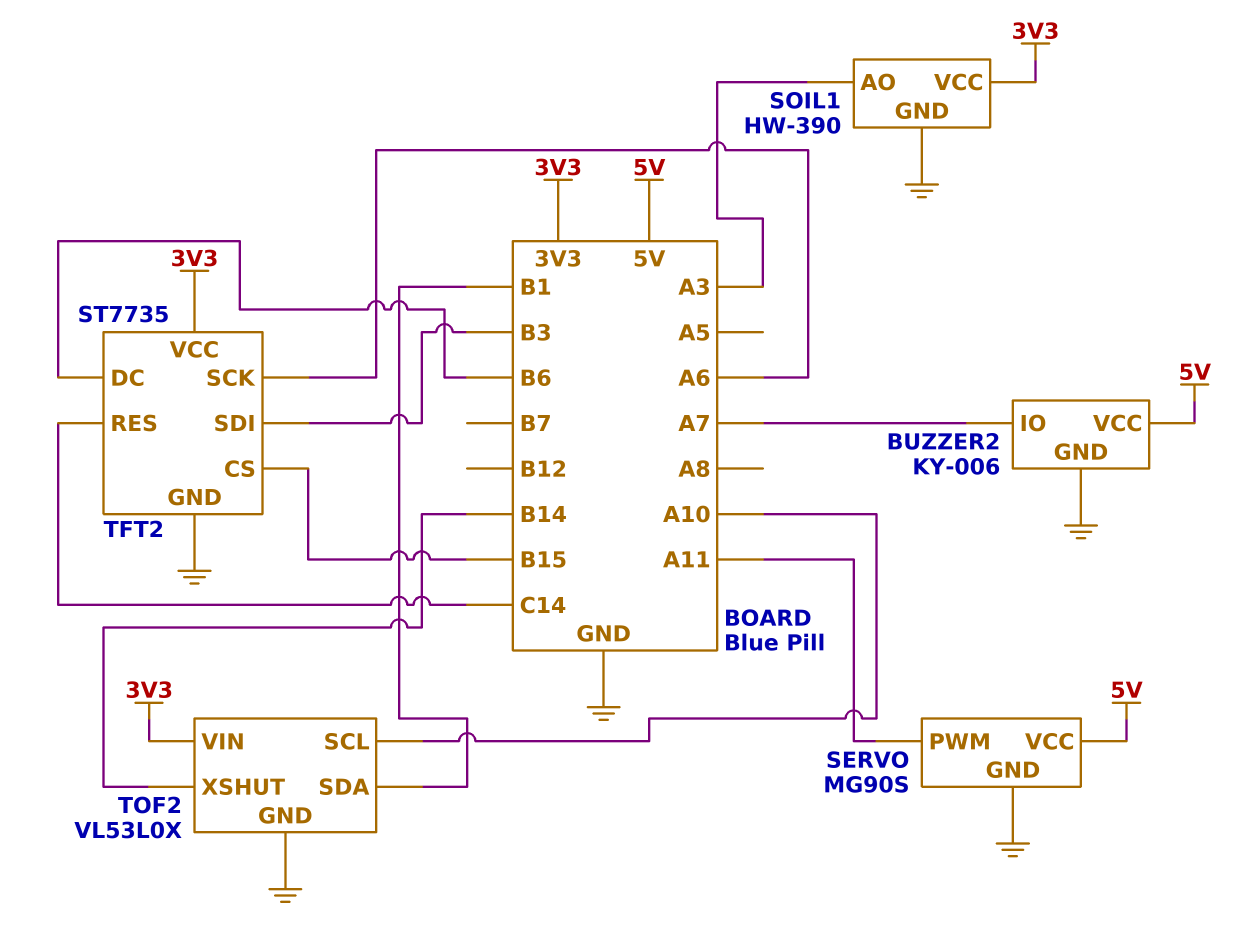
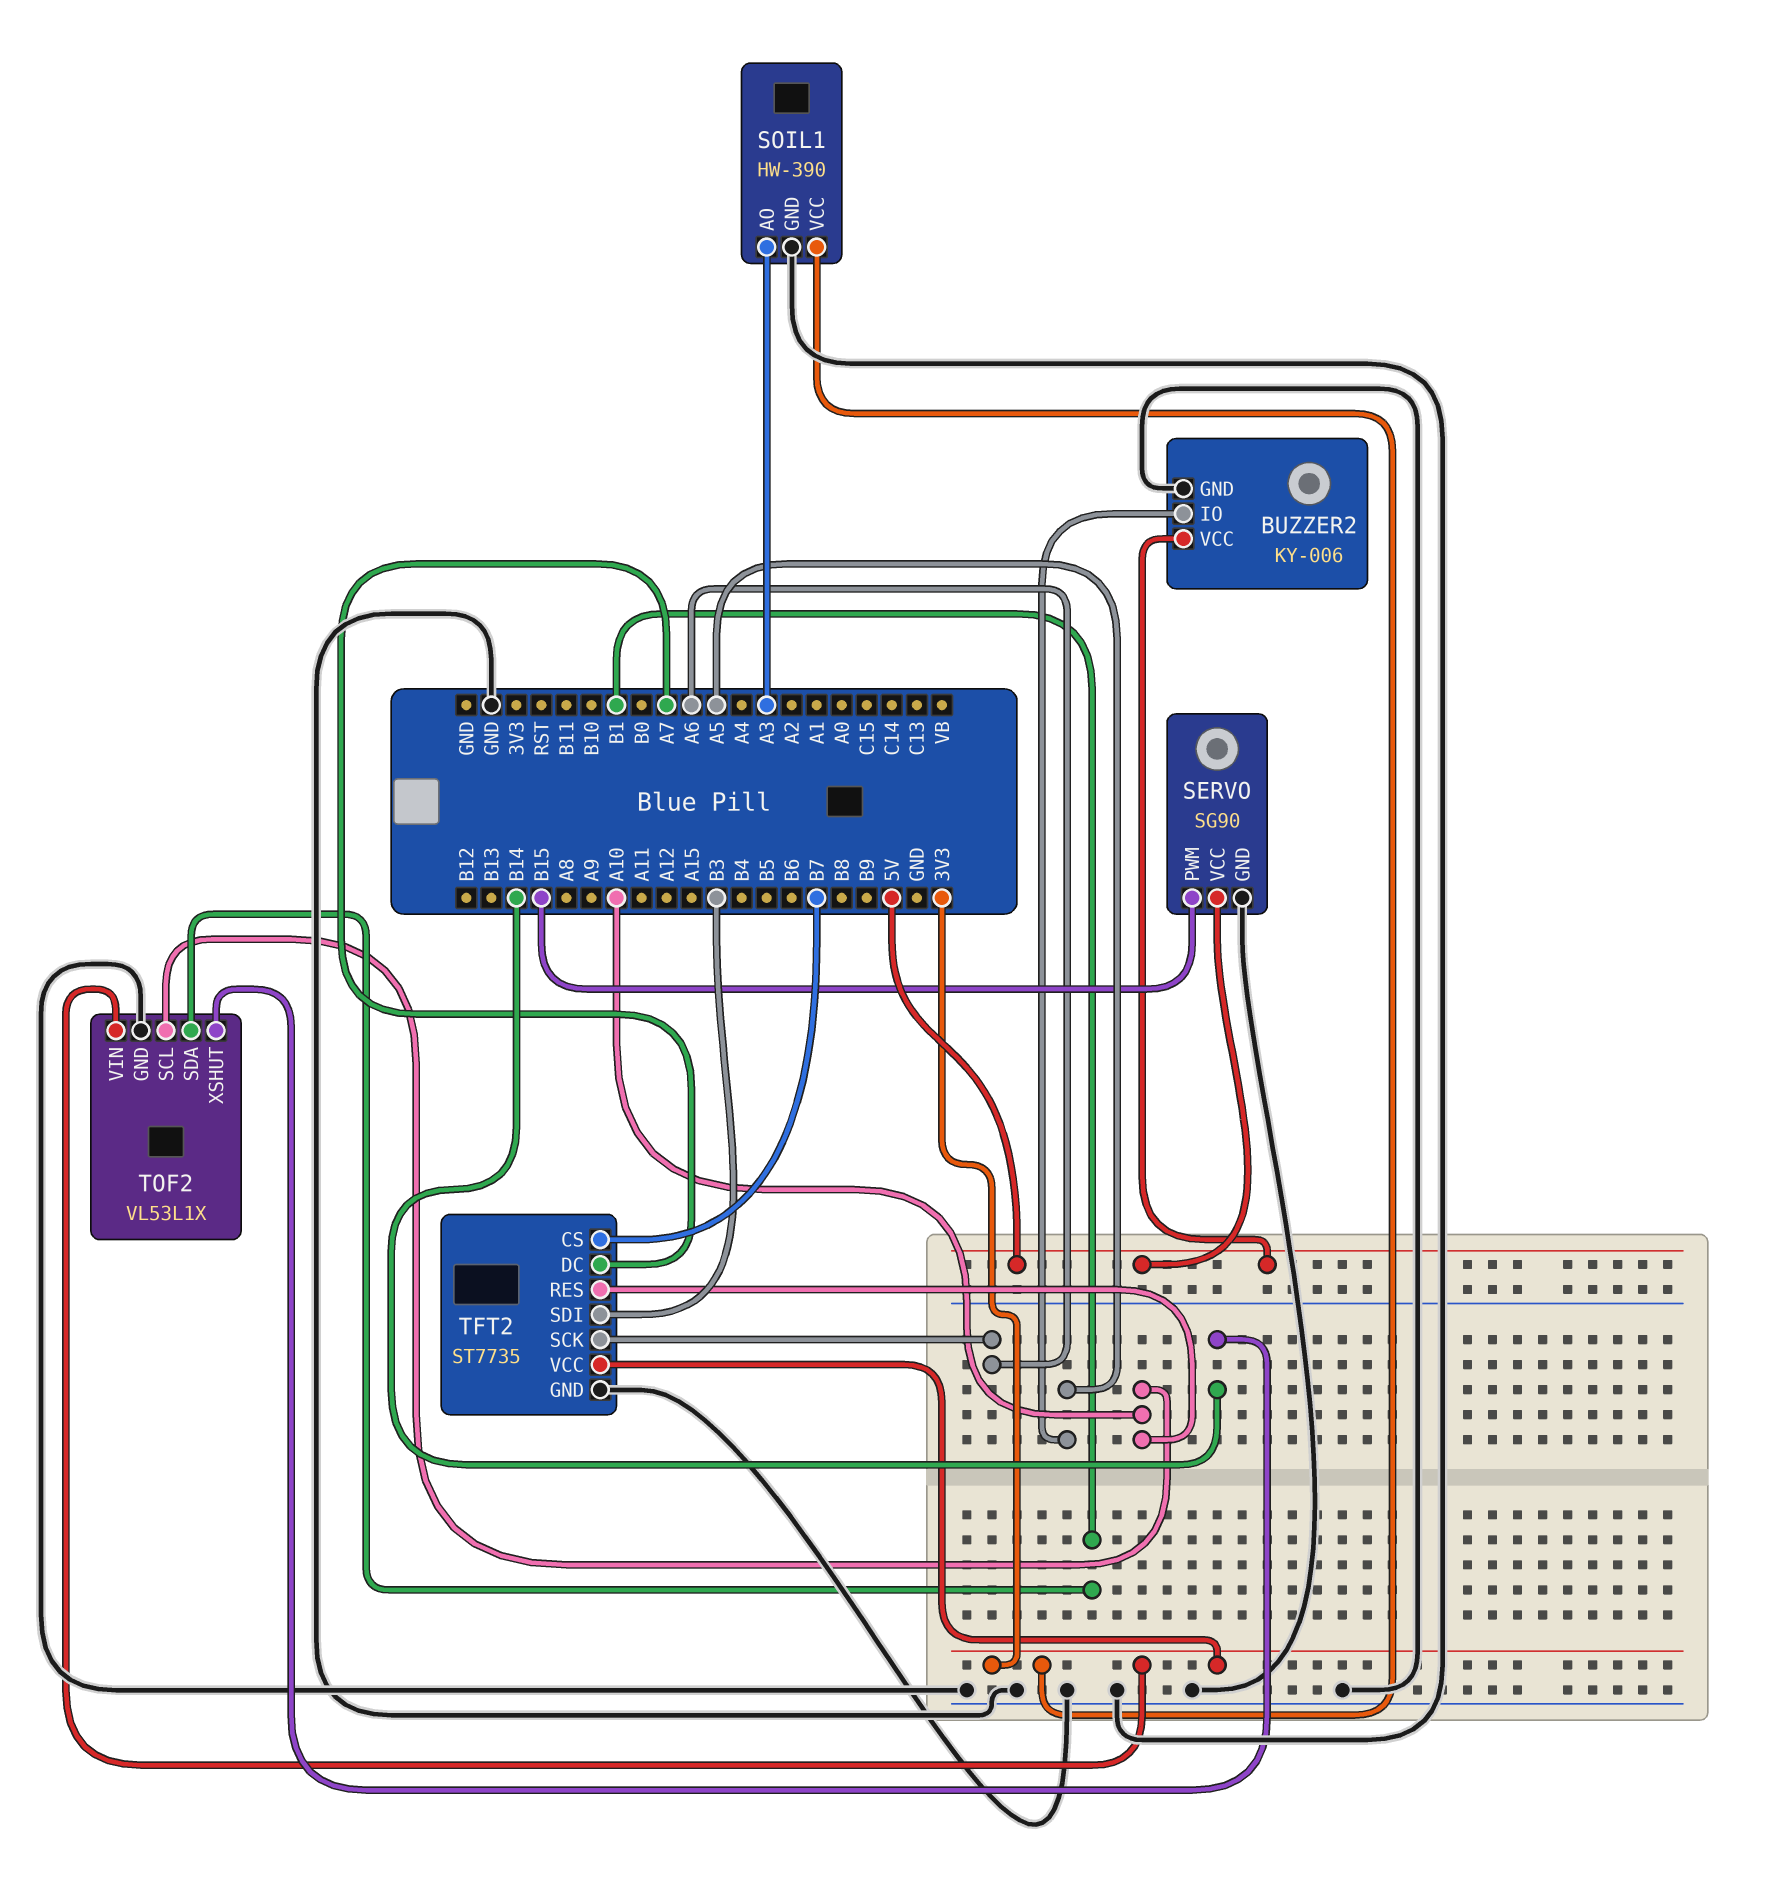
BUZZER2 pin IO: A7 -> A5
SERVO: MG90S -> SG90
SERVO pin PWM: A11 -> B15
TFT2 pin CS: B15 -> B7
TFT2 pin DC: B6 -> A7
TFT2 pin RES: C14 -> A10
TOF2: VL53L0X -> VL53L1X

